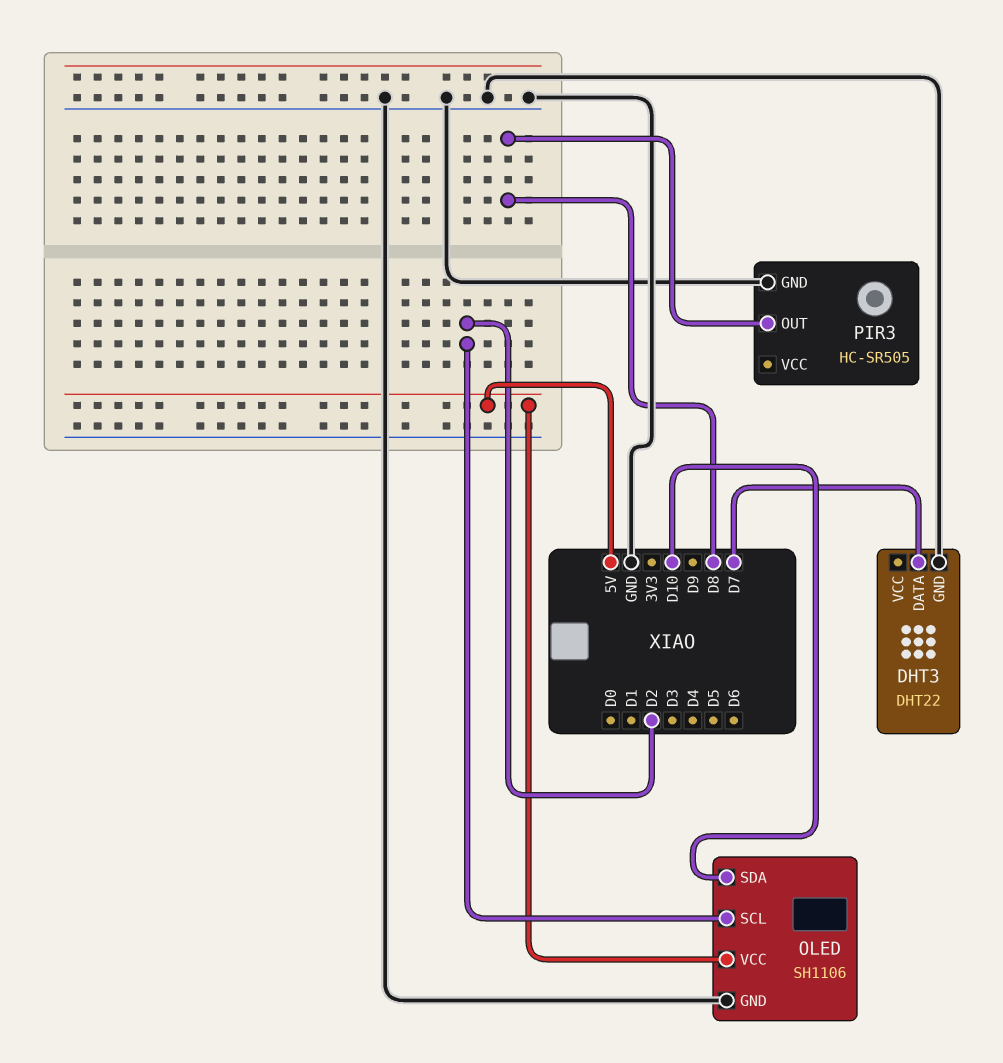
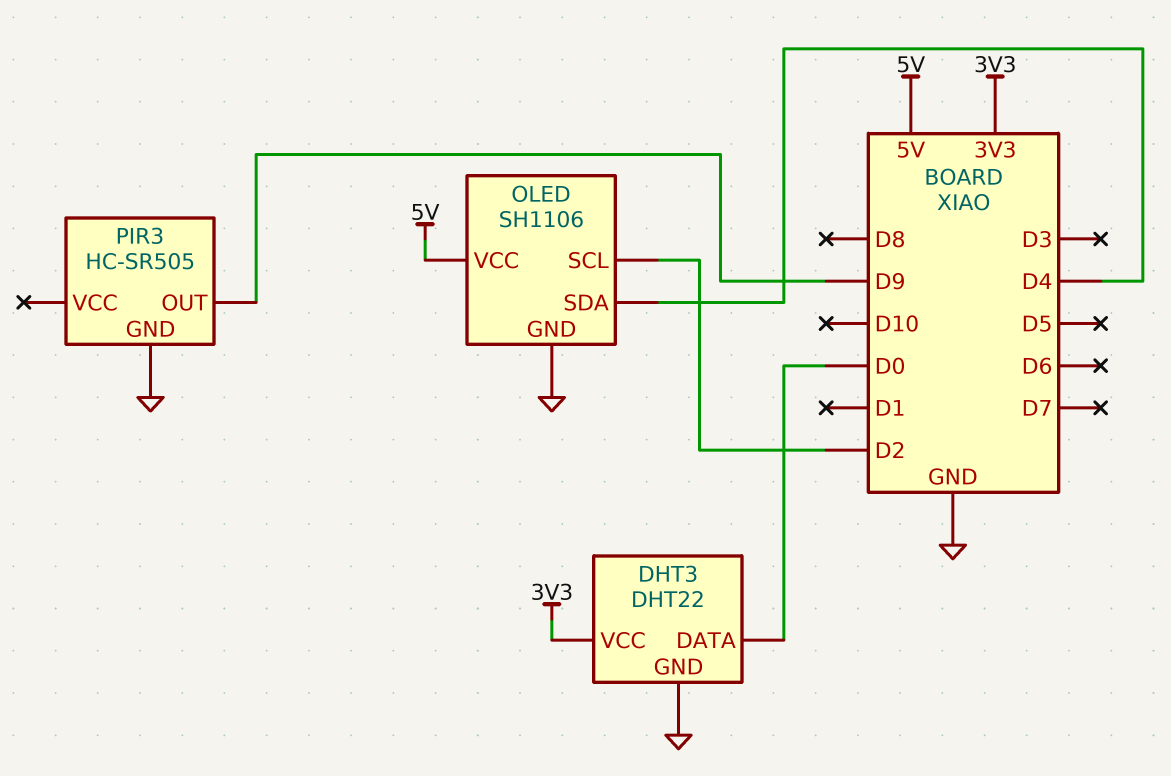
DHT3 pin DATA: D7 -> D0
DHT3 pin VCC: none -> 3V3
OLED pin SDA: D10 -> D4
PIR3 pin OUT: D8 -> D9

